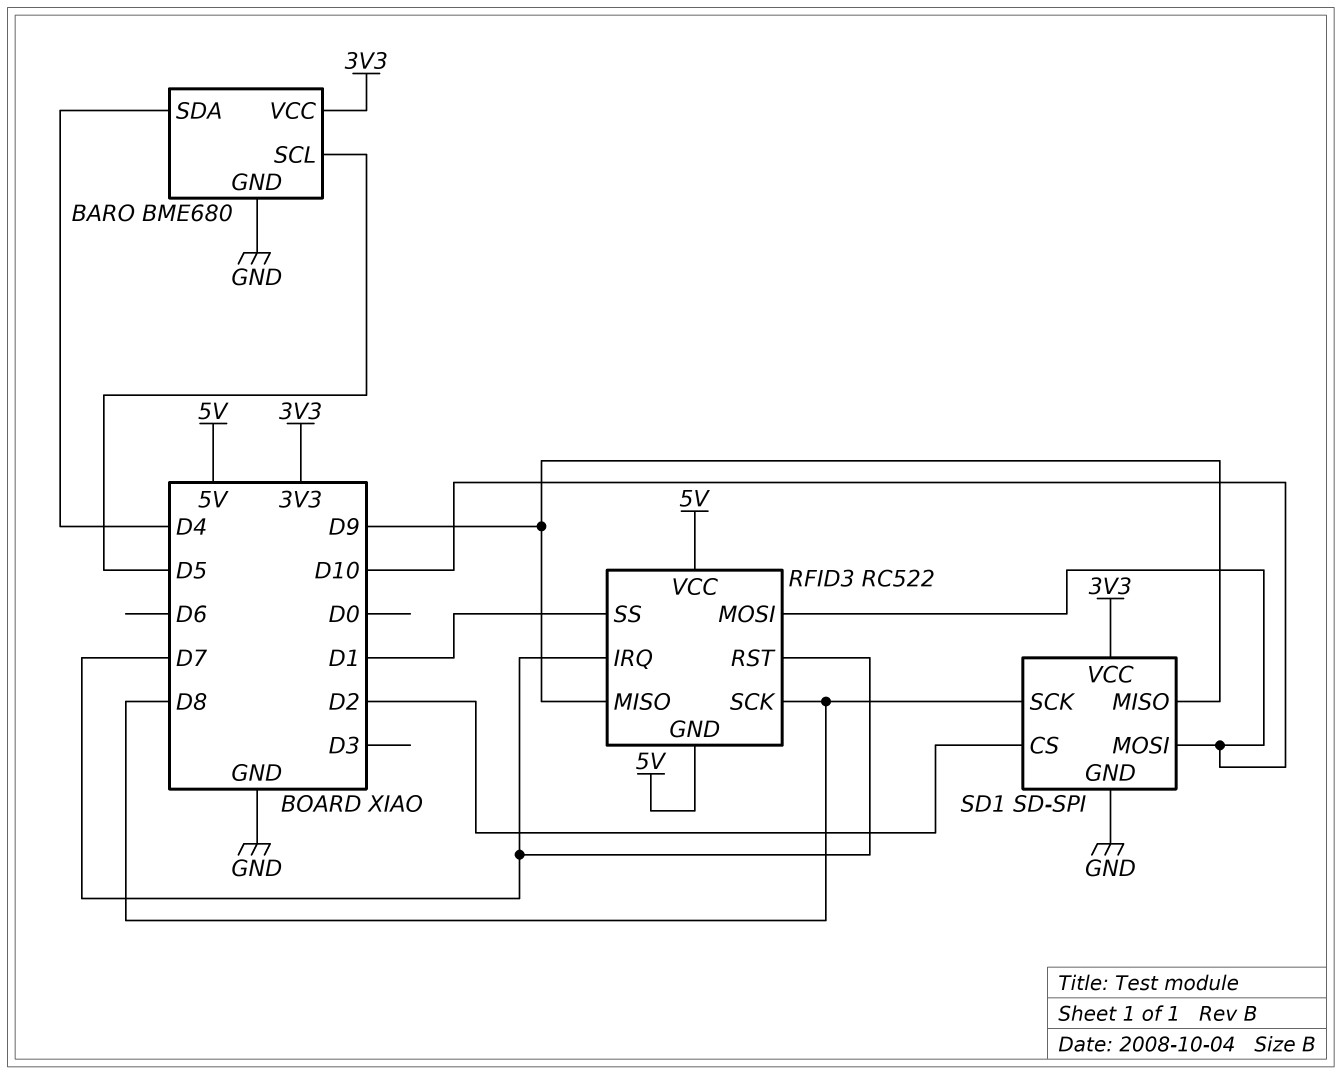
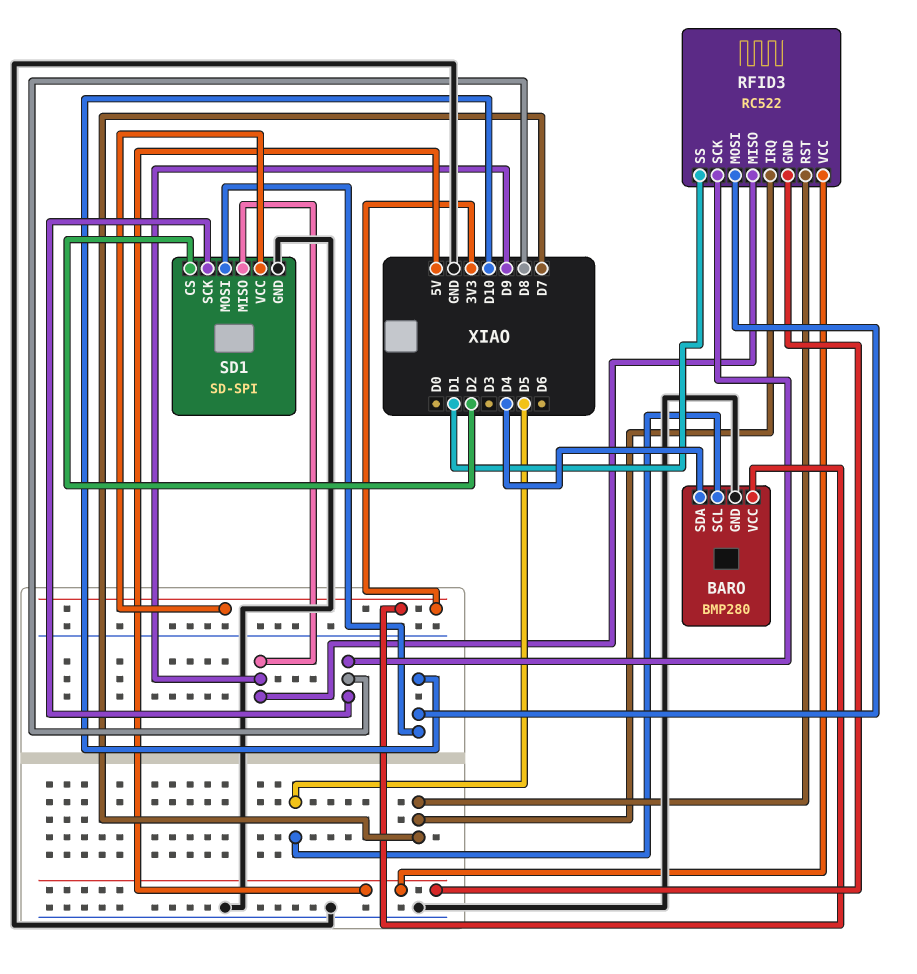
BARO: BME680 -> BMP280

